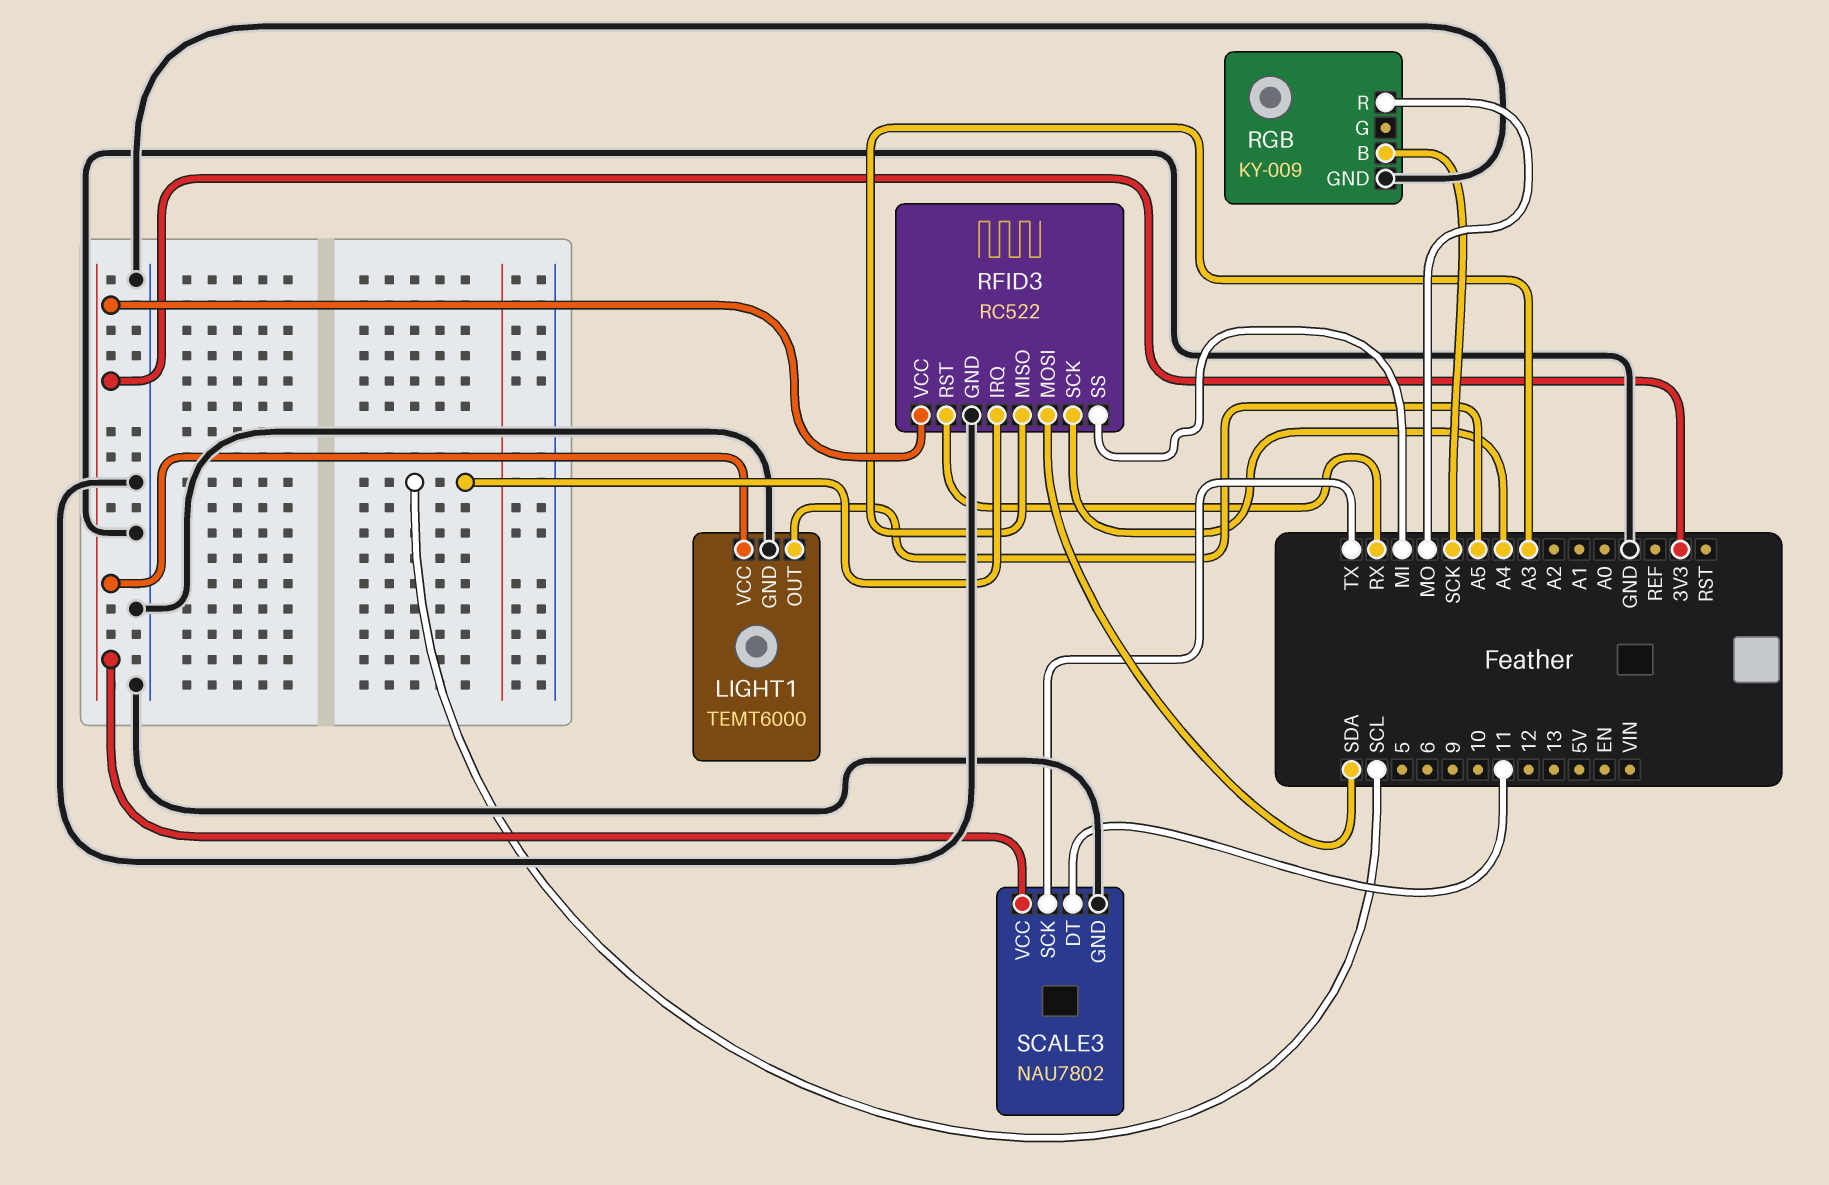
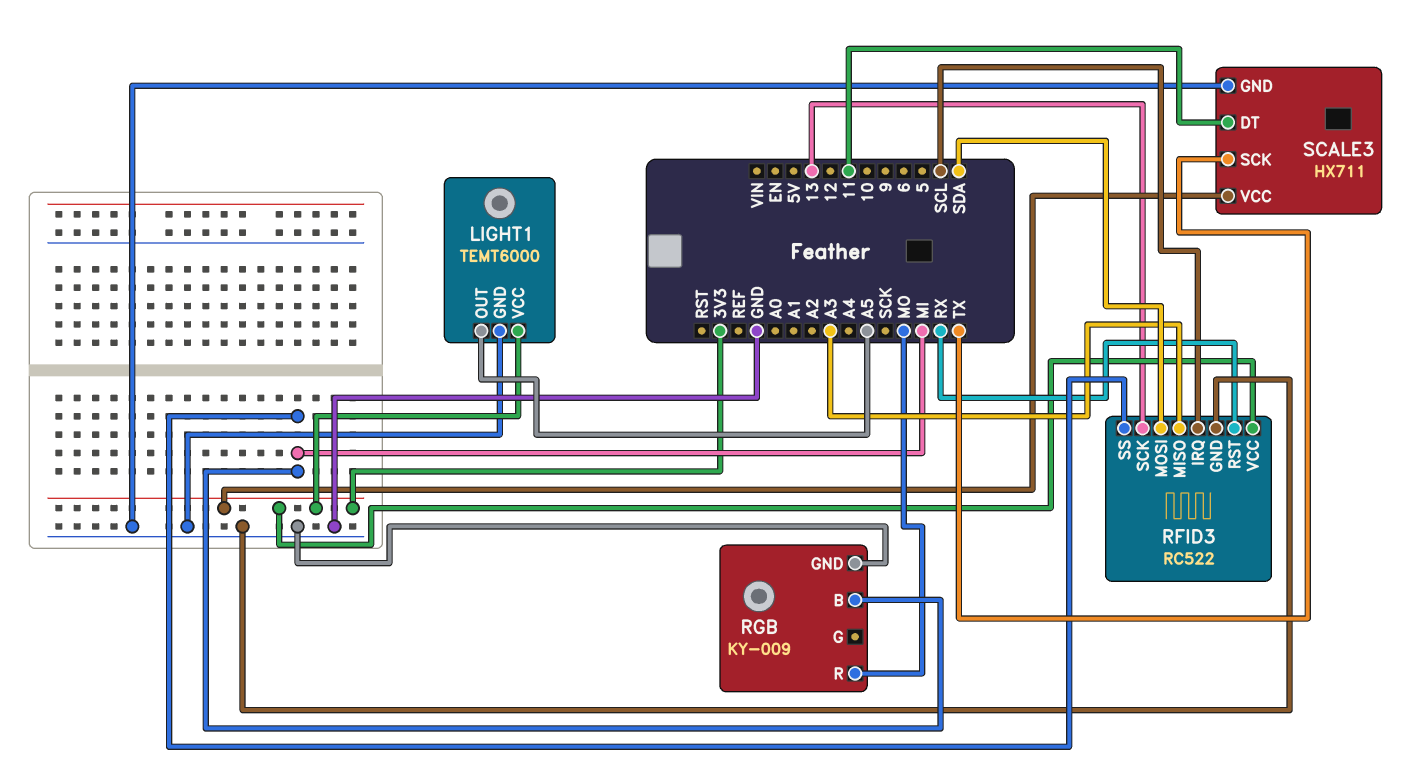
RFID3 pin SCK: A4 -> 13
RGB pin B: SCK -> MI
SCALE3: NAU7802 -> HX711

